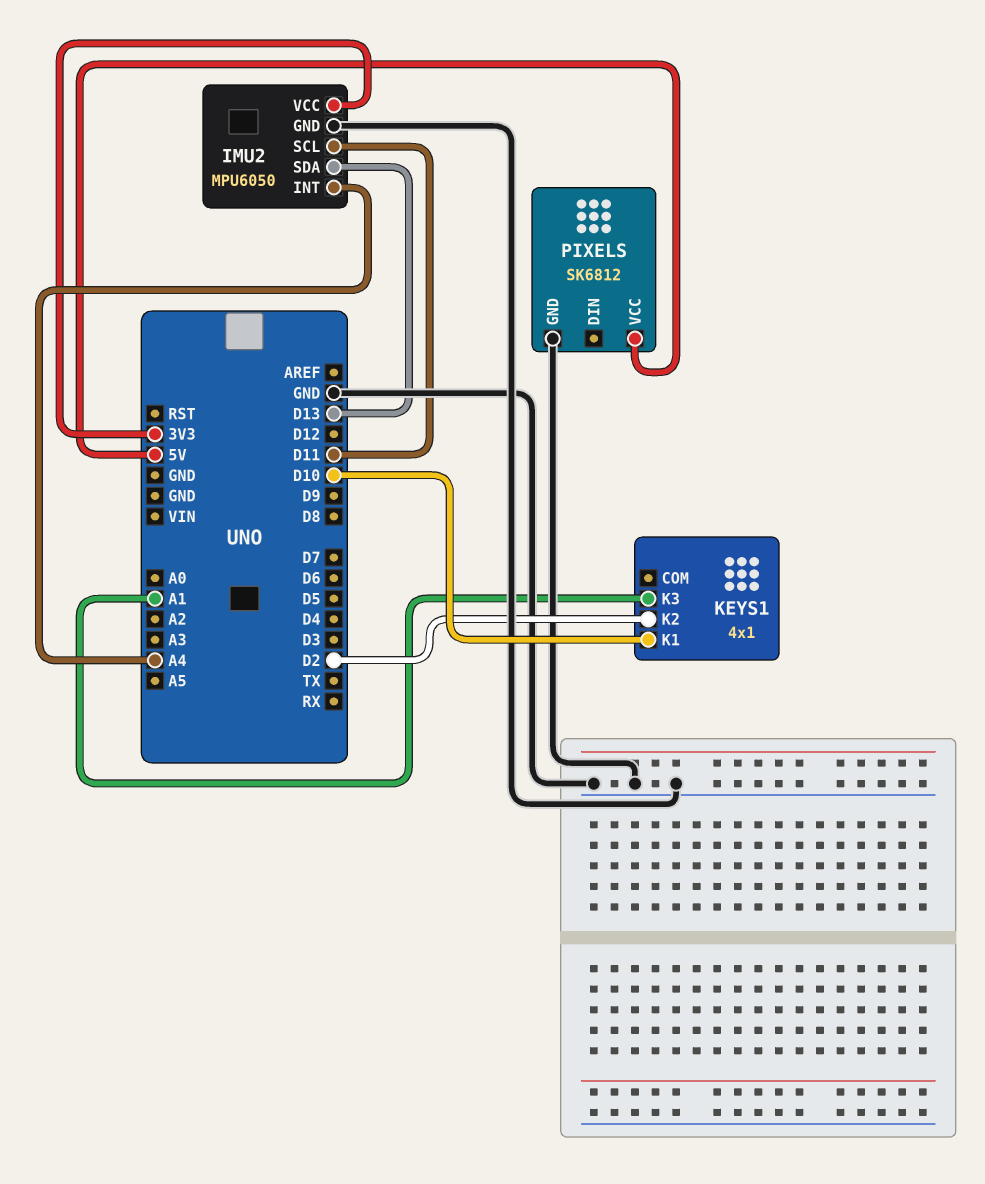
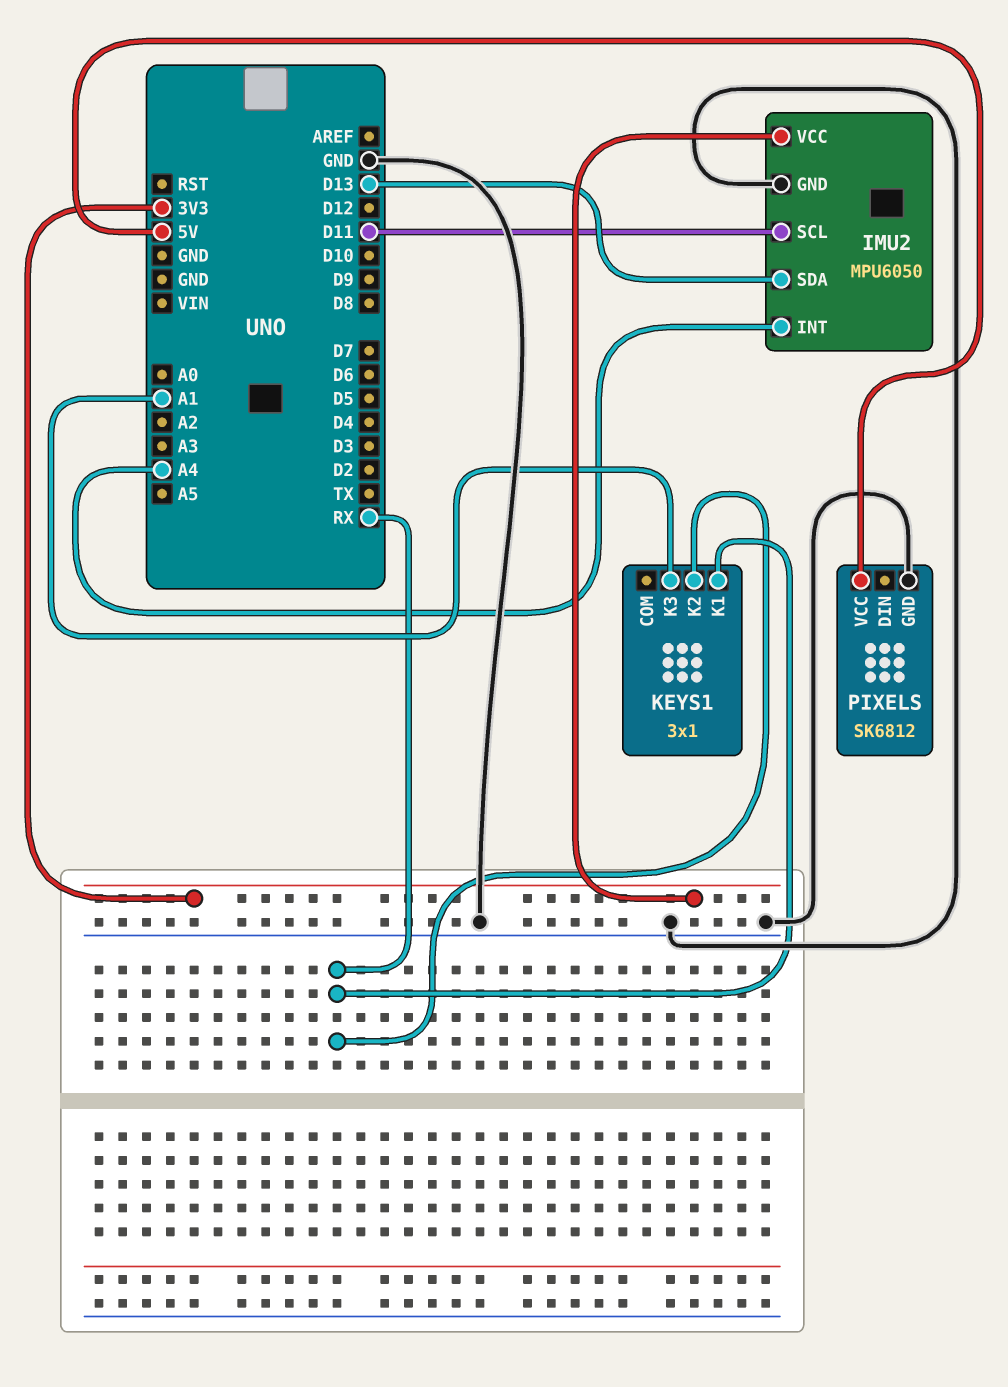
KEYS1: 4x1 -> 3x1
KEYS1 pin K1: D10 -> RX
KEYS1 pin K2: D2 -> RX

